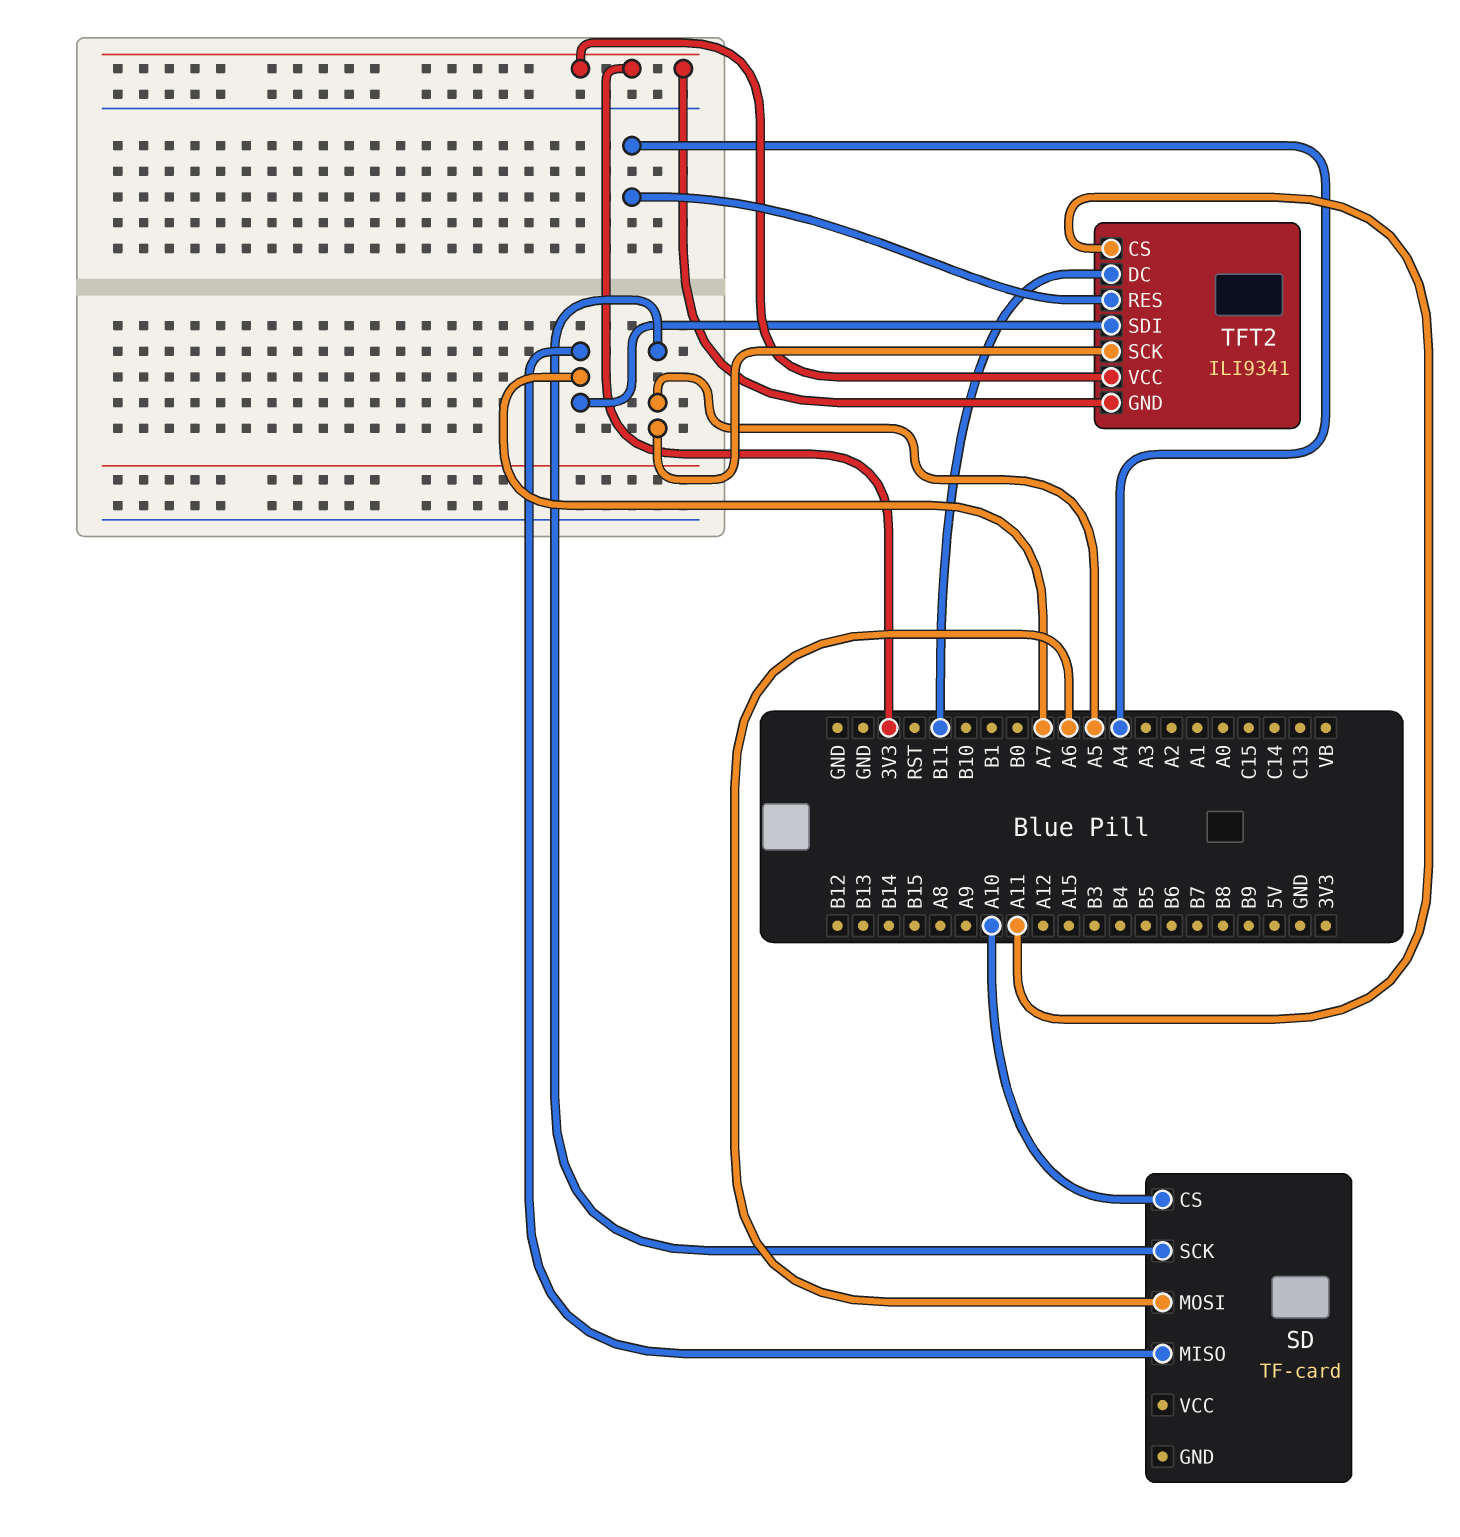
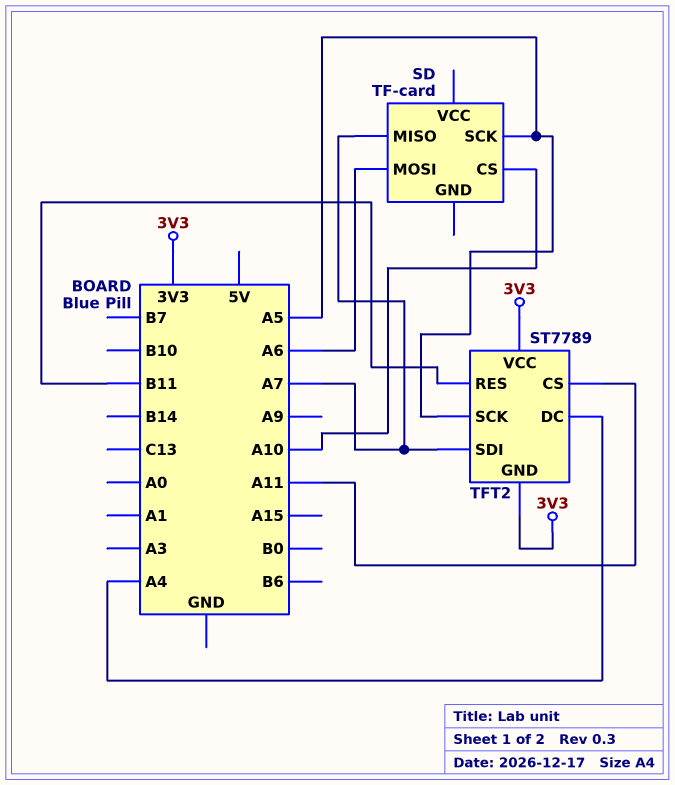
TFT2: ILI9341 -> ST7789
TFT2 pin DC: B11 -> A4
TFT2 pin RES: A4 -> B11

